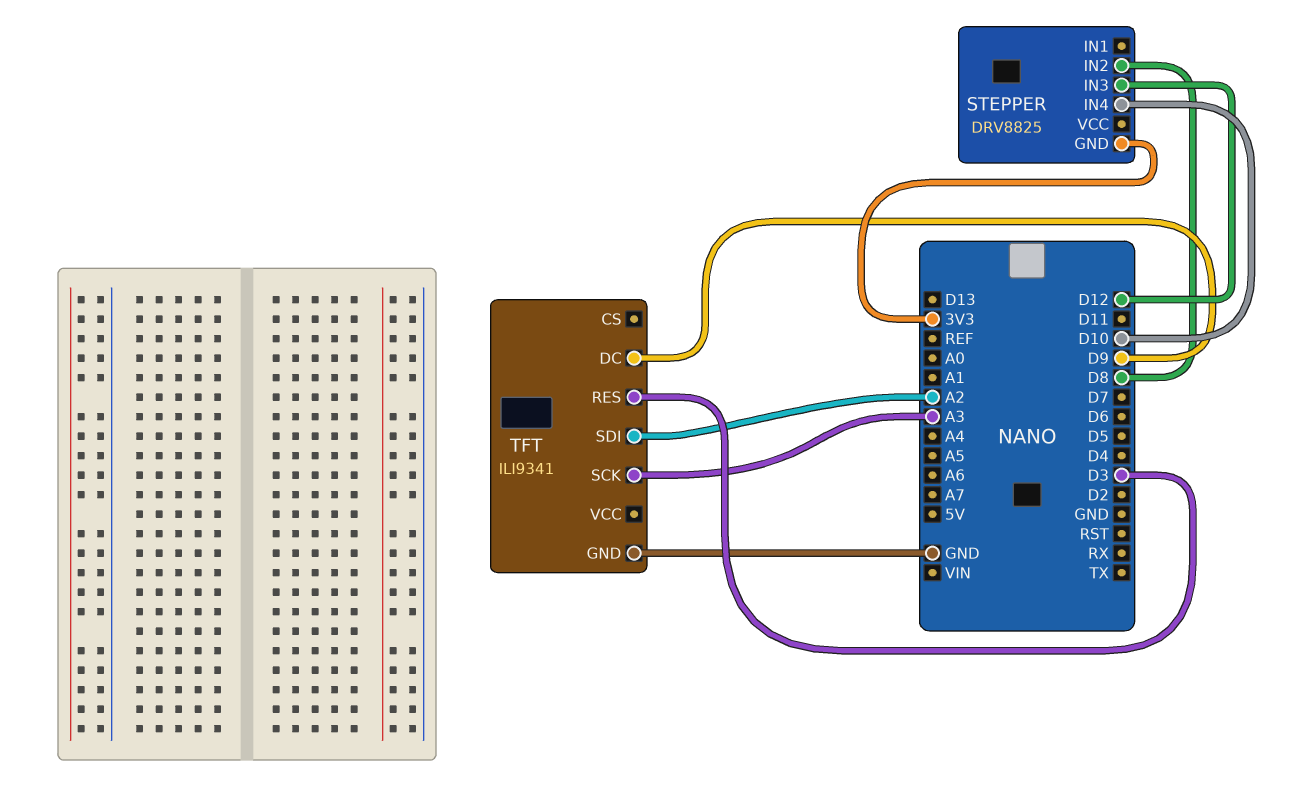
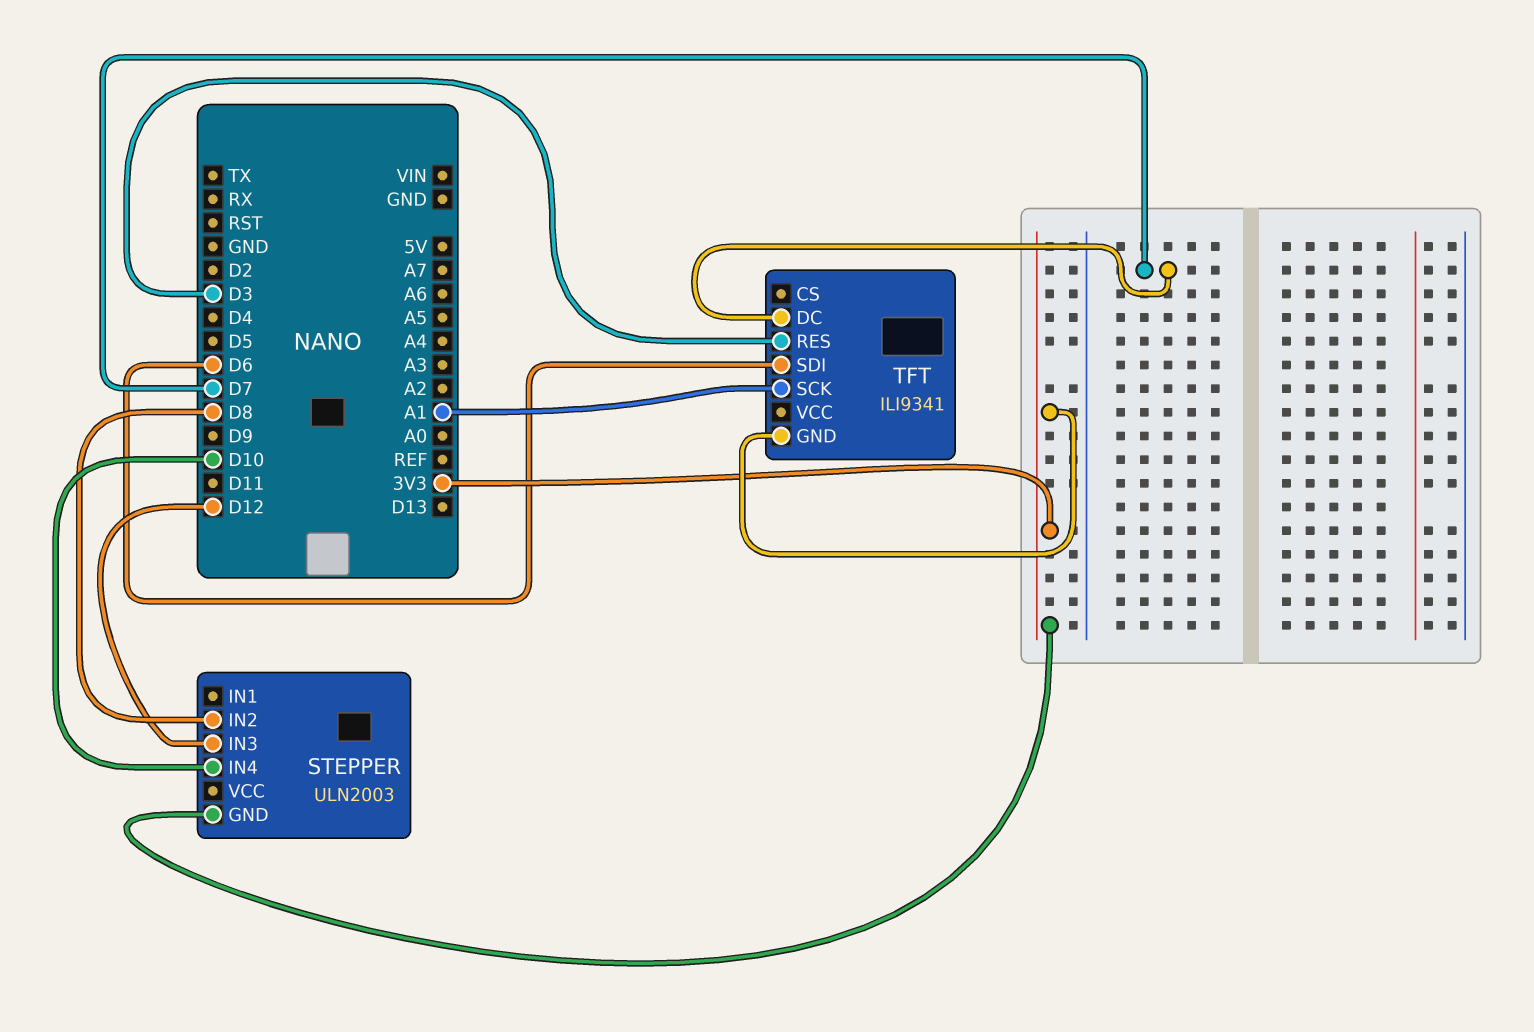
STEPPER: DRV8825 -> ULN2003
TFT pin DC: D9 -> D7
TFT pin GND: GND -> 3V3
TFT pin SCK: A3 -> A1
TFT pin SDI: A2 -> D6

